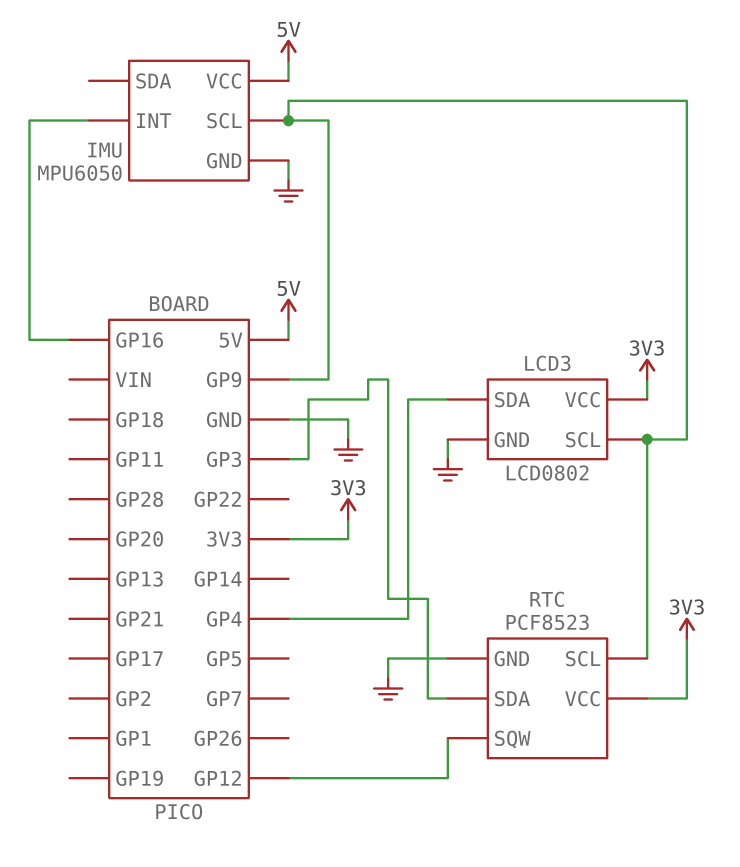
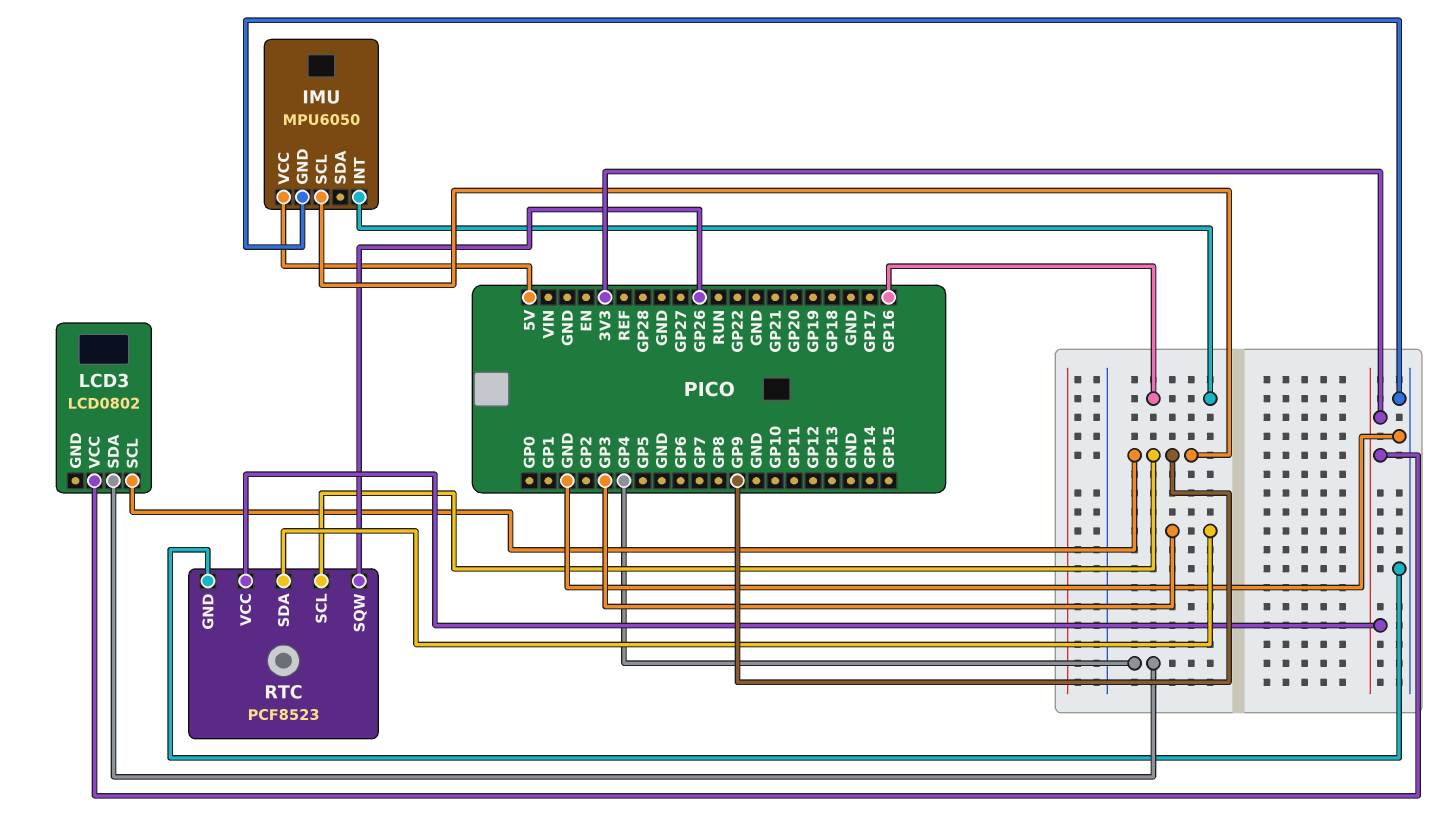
LCD3 pin GND: GND -> none
RTC pin SQW: GP12 -> GP26

